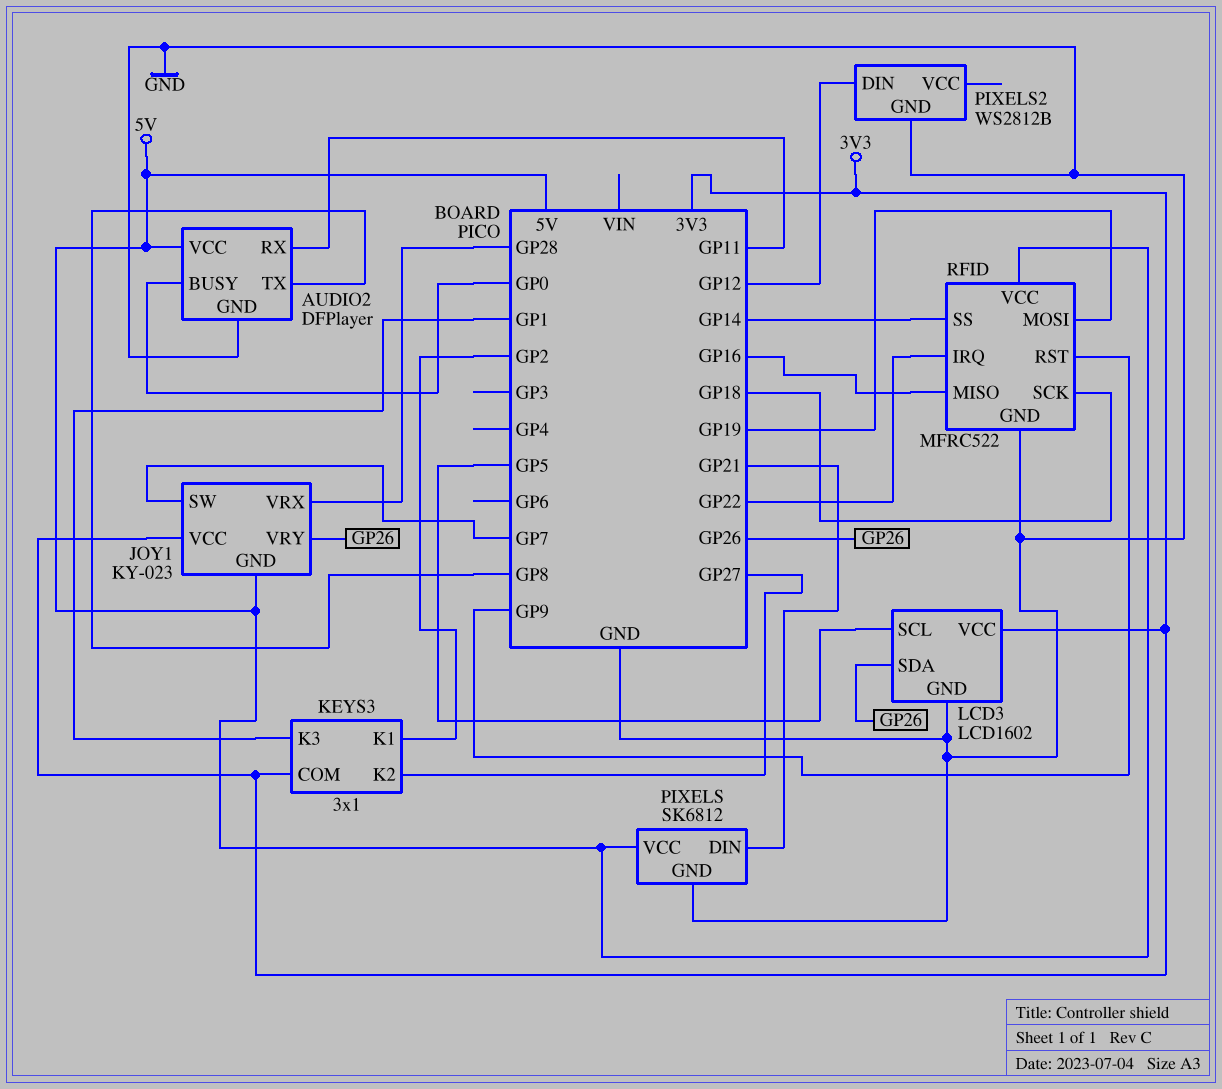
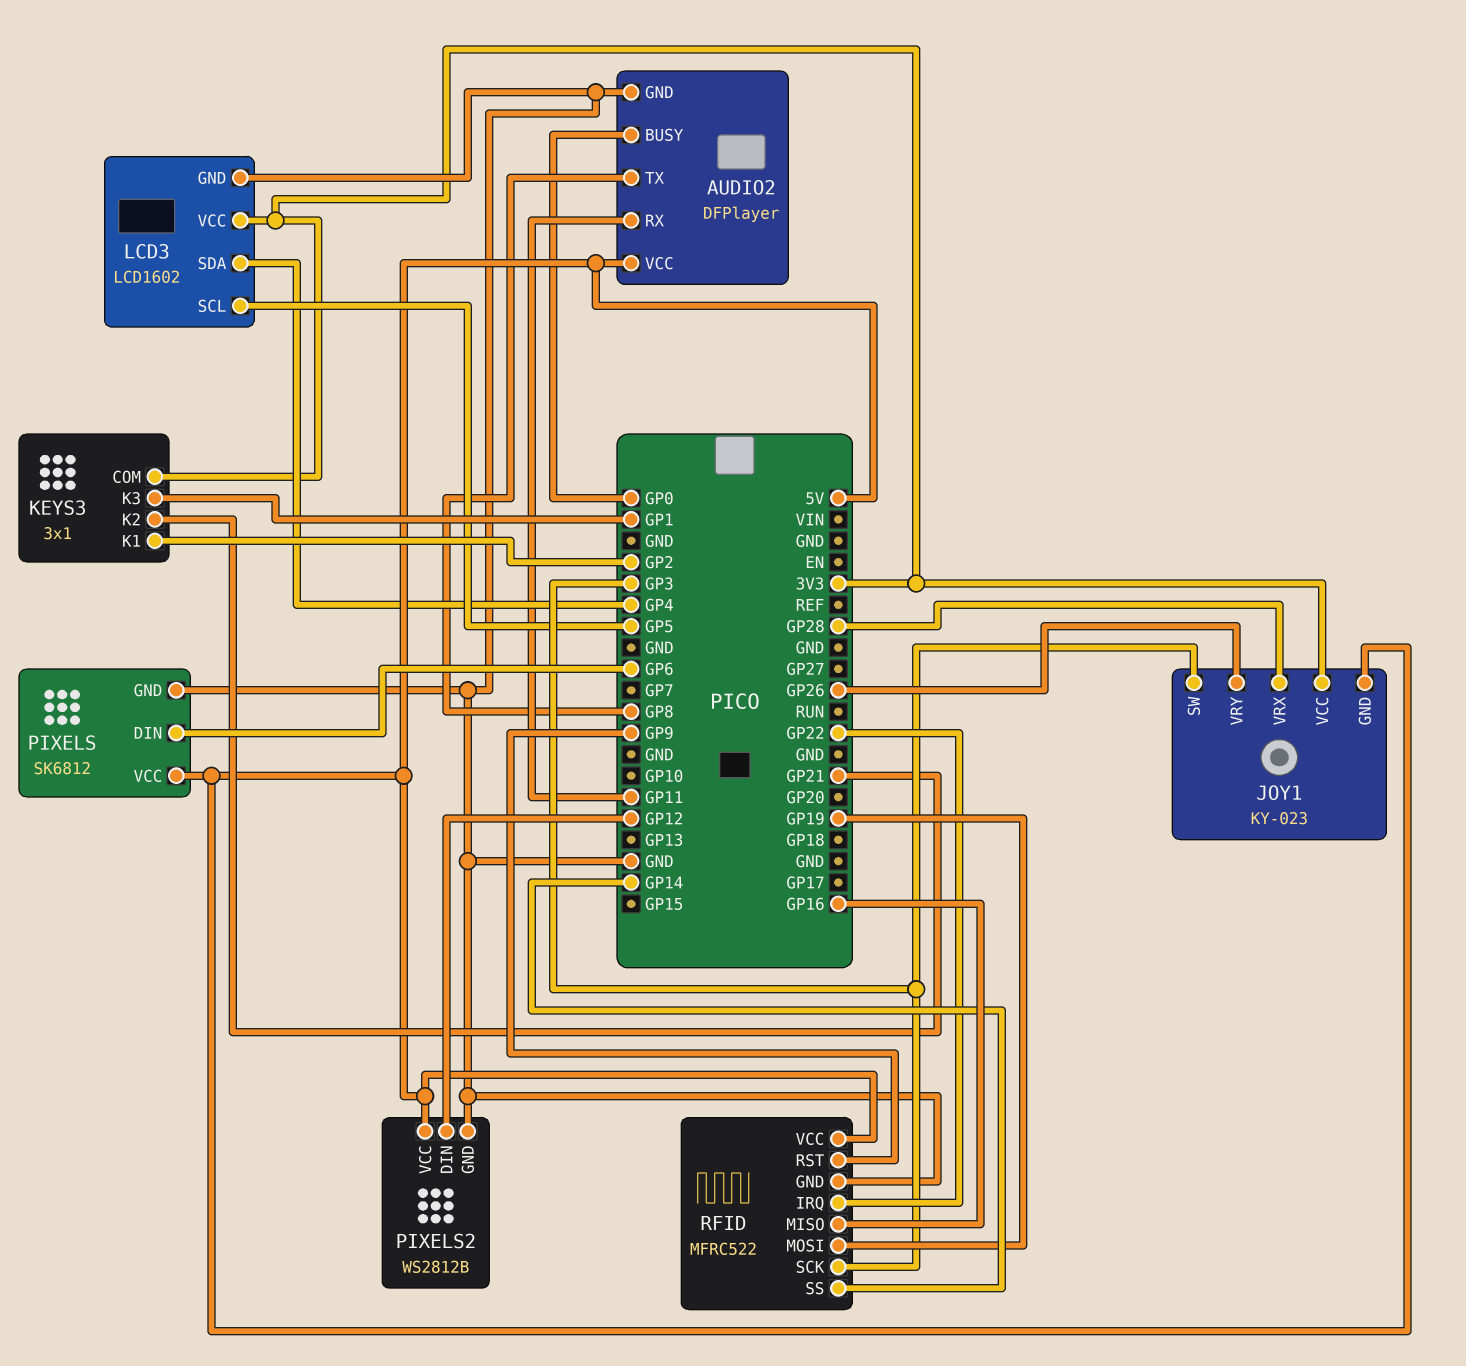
JOY1 pin SW: GP7 -> GP3
KEYS3 pin K2: GP27 -> GP21
LCD3 pin SDA: GP26 -> GP4
PIXELS pin DIN: GP21 -> GP6
PIXELS2 pin VCC: none -> 5V
RFID pin SCK: GP18 -> GP3

